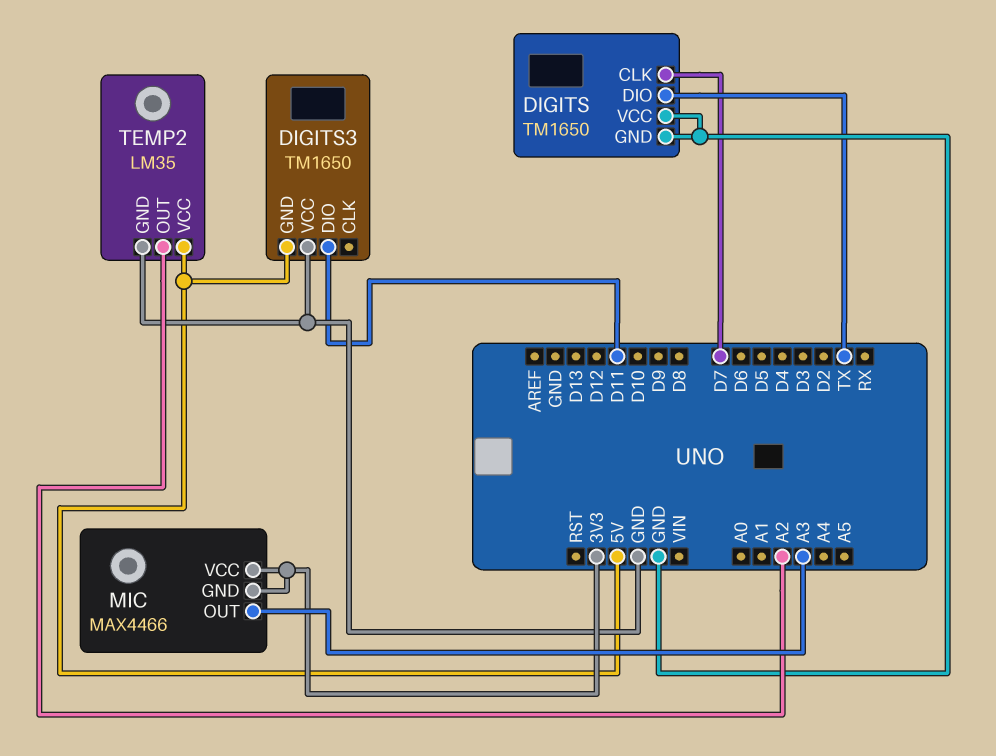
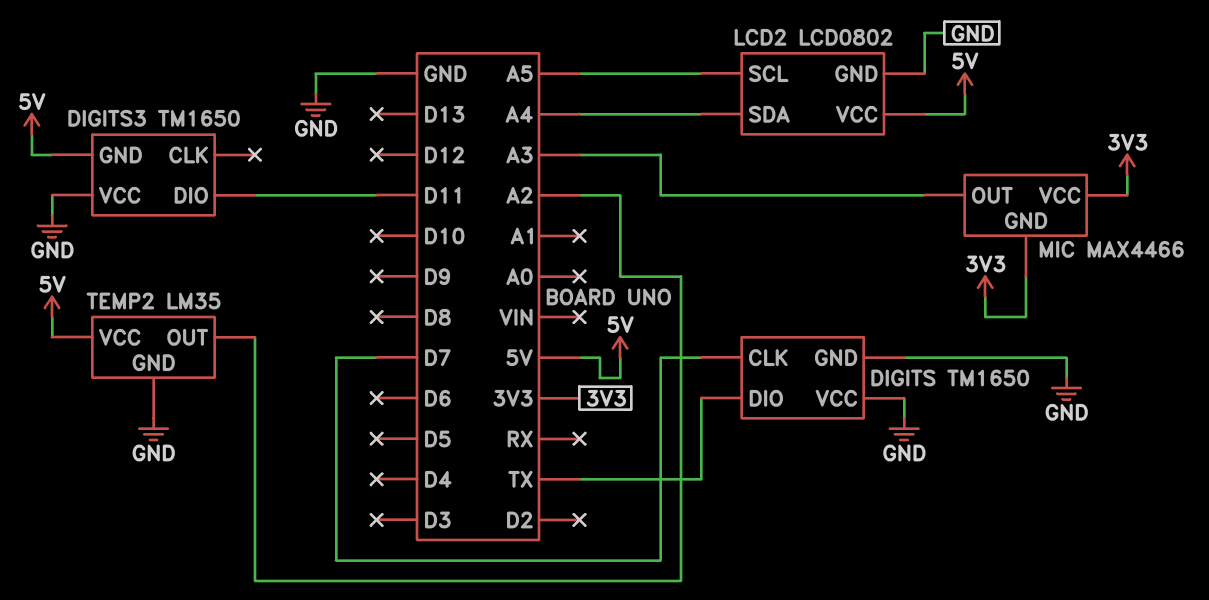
LCD2: none -> LCD0802
LCD2 pin GND: none -> GND
LCD2 pin SCL: none -> A5
LCD2 pin SDA: none -> A4
LCD2 pin VCC: none -> 5V

